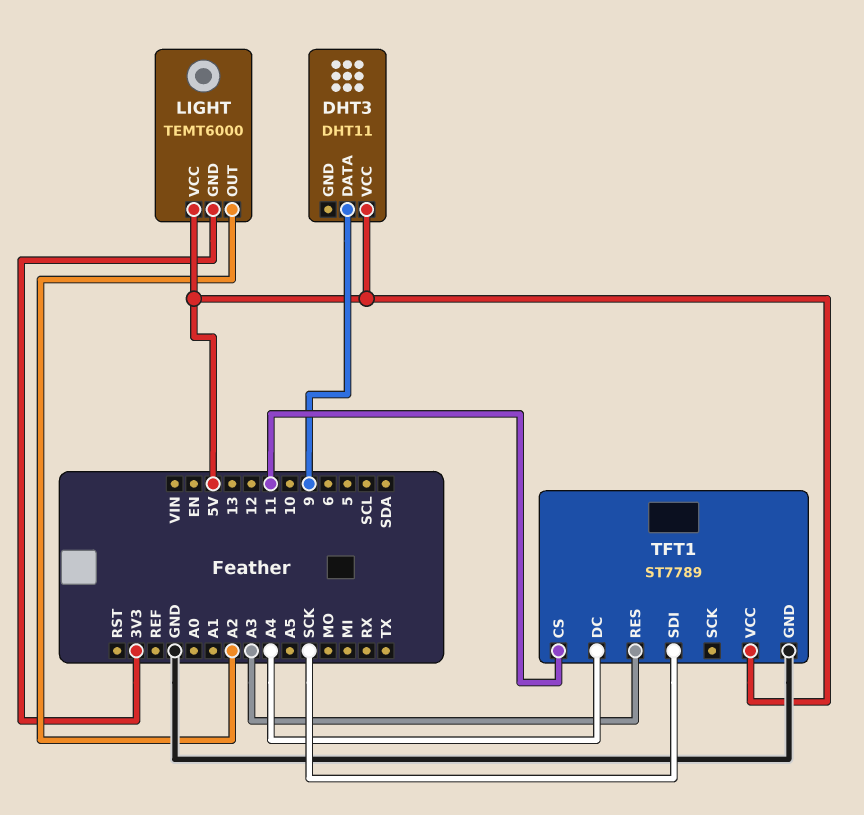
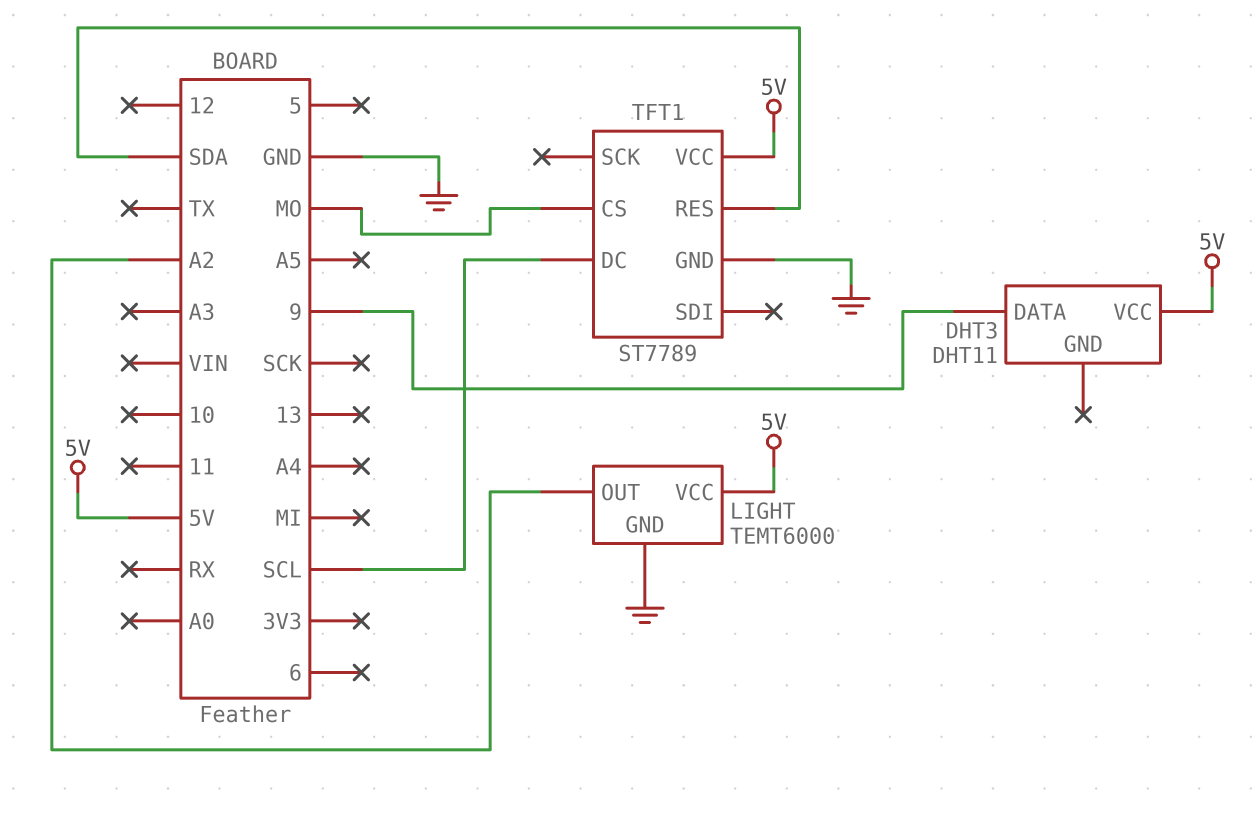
LIGHT pin GND: 3V3 -> GND
TFT1 pin CS: 11 -> MO
TFT1 pin DC: A4 -> SCL
TFT1 pin RES: A3 -> SDA
TFT1 pin SDI: SCK -> none

